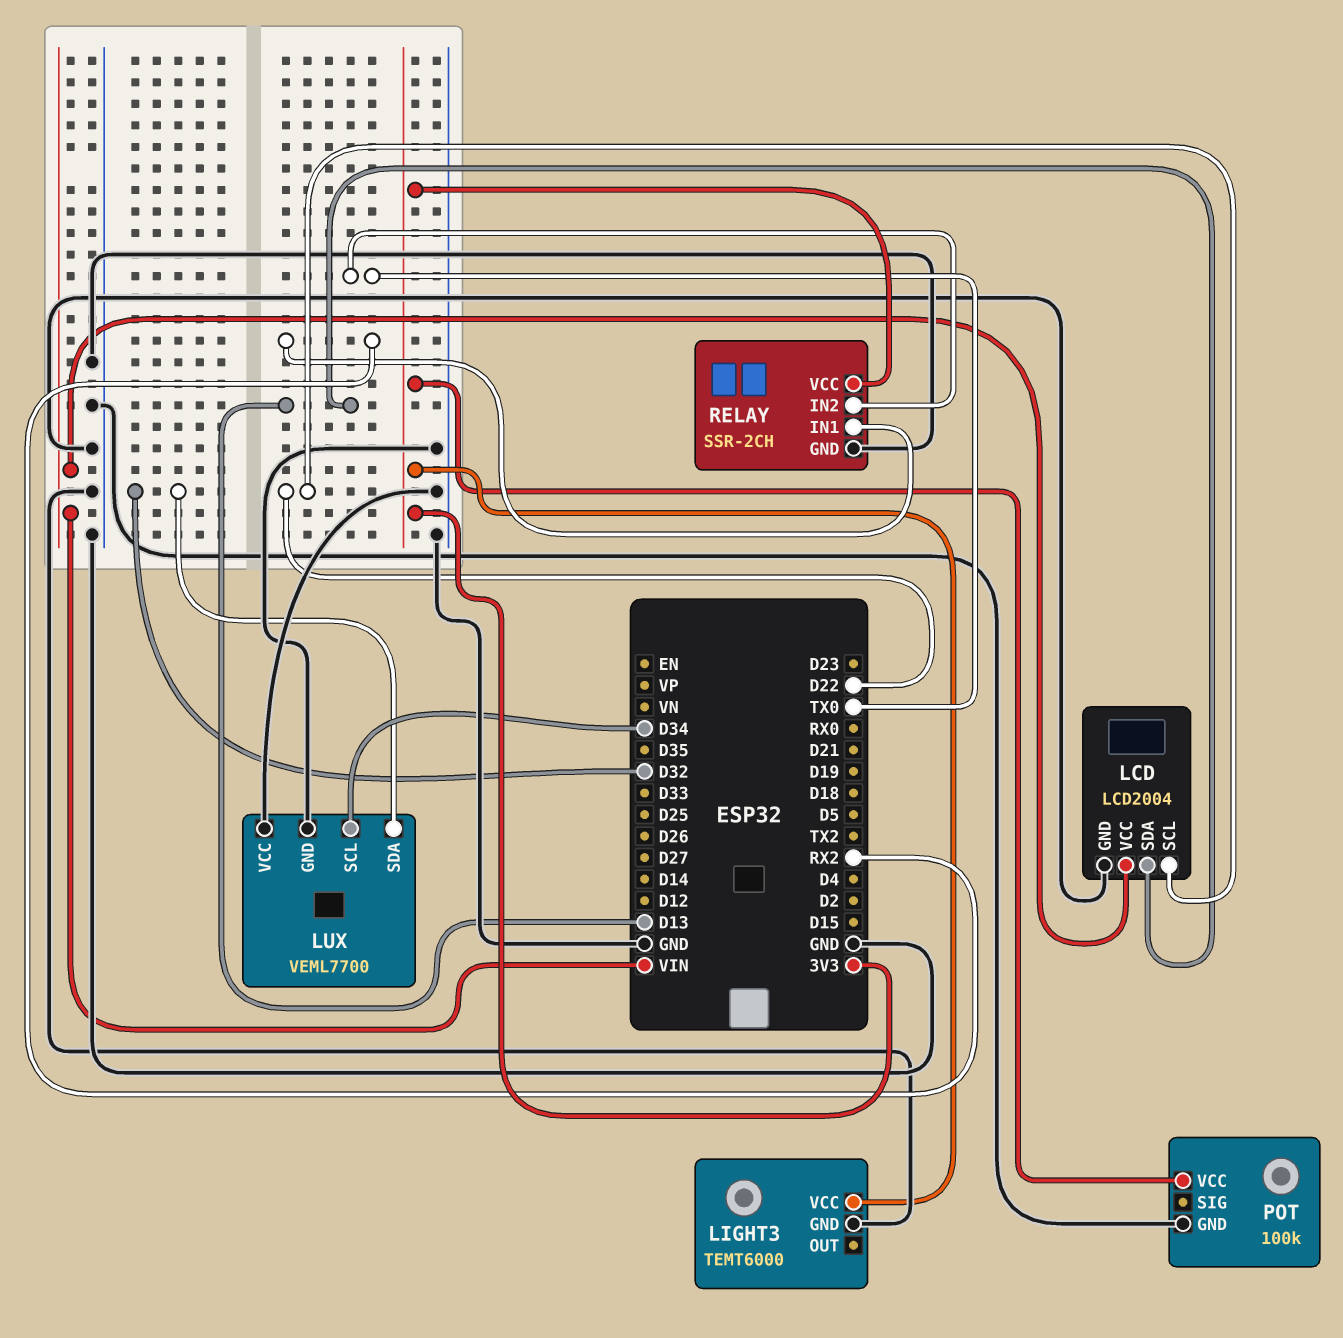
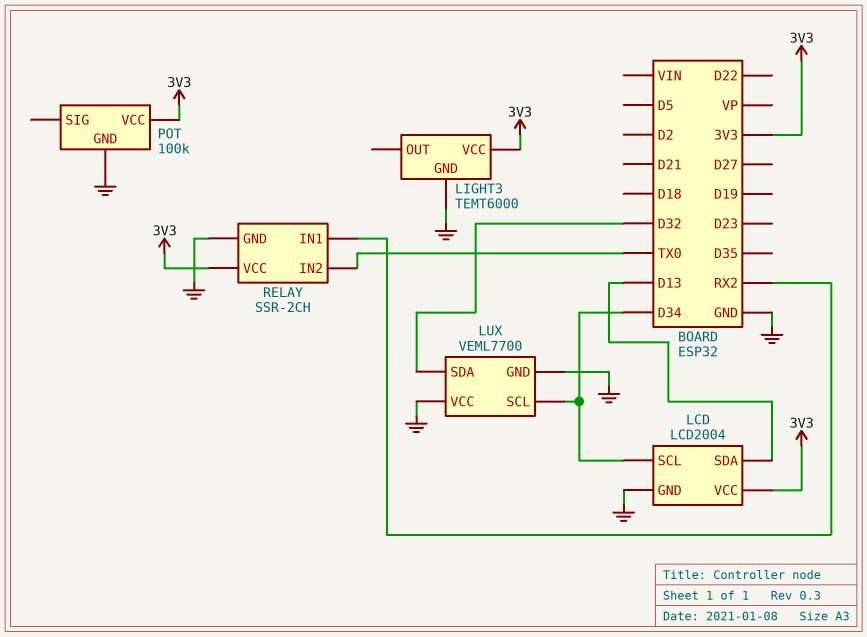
LCD pin SCL: D22 -> D34
LCD pin VCC: VIN -> 3V3

